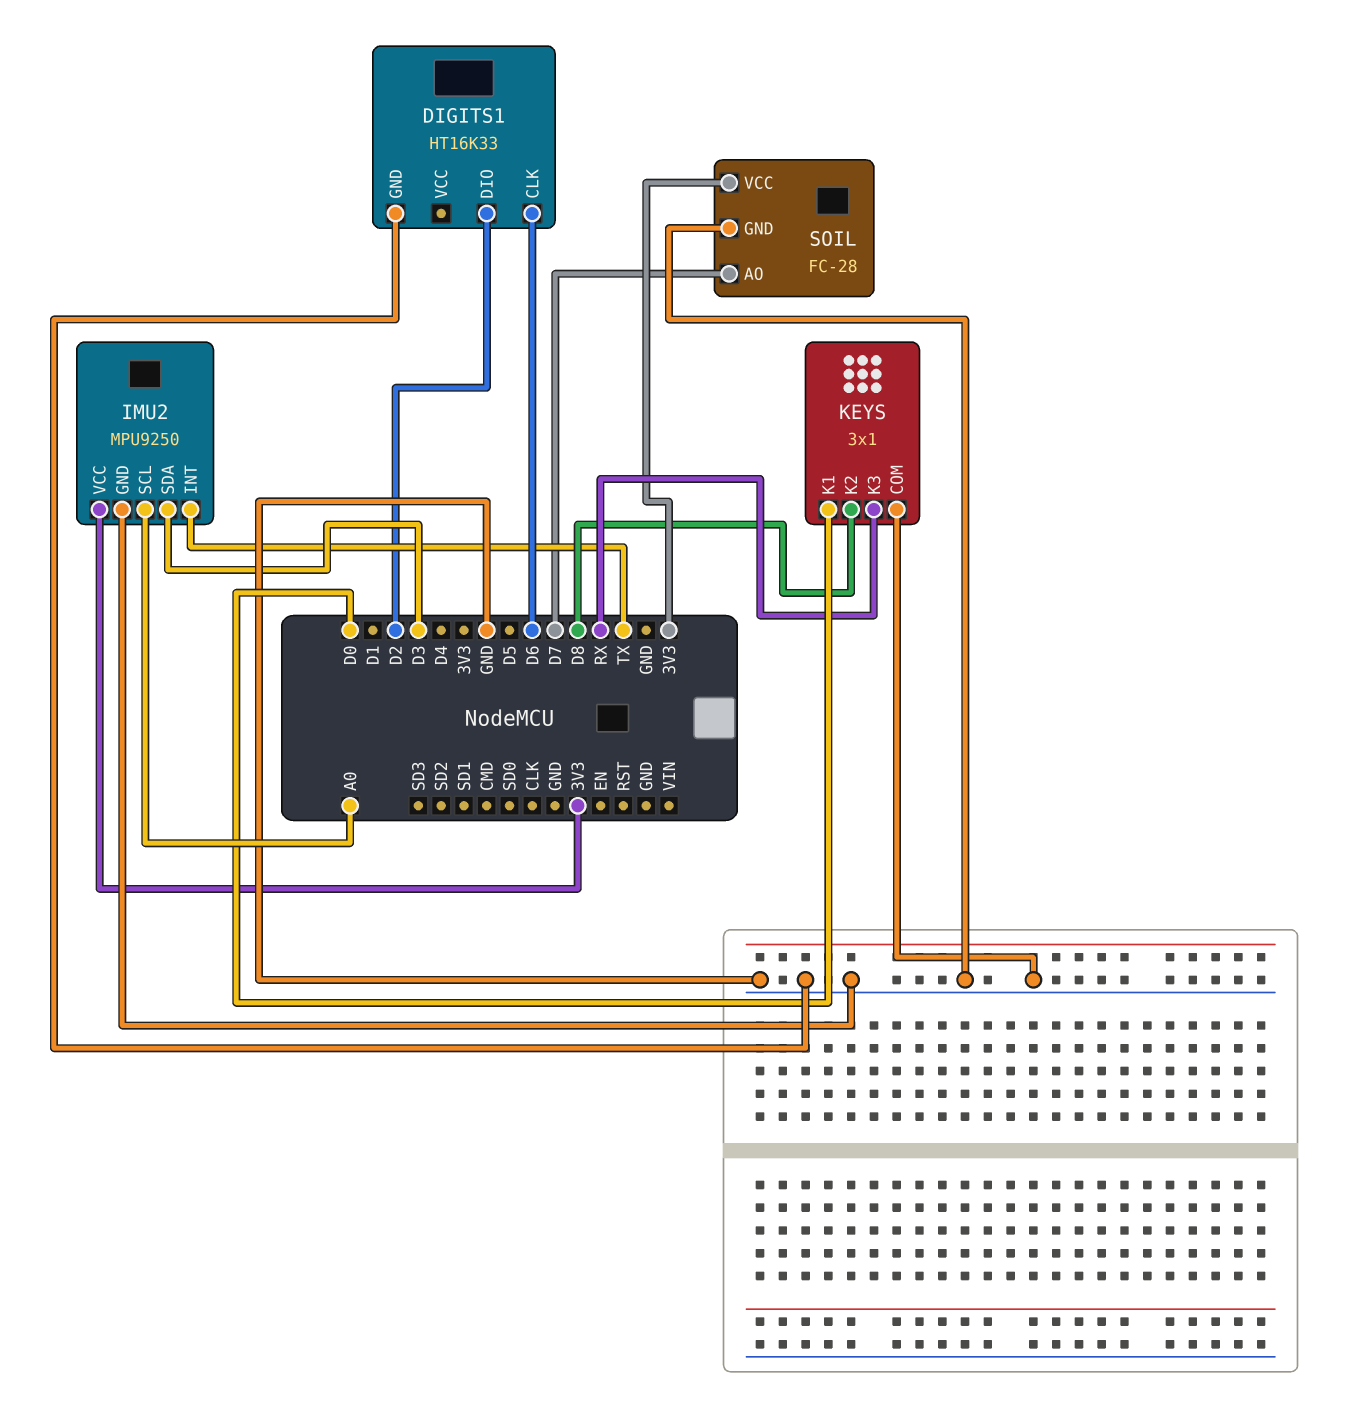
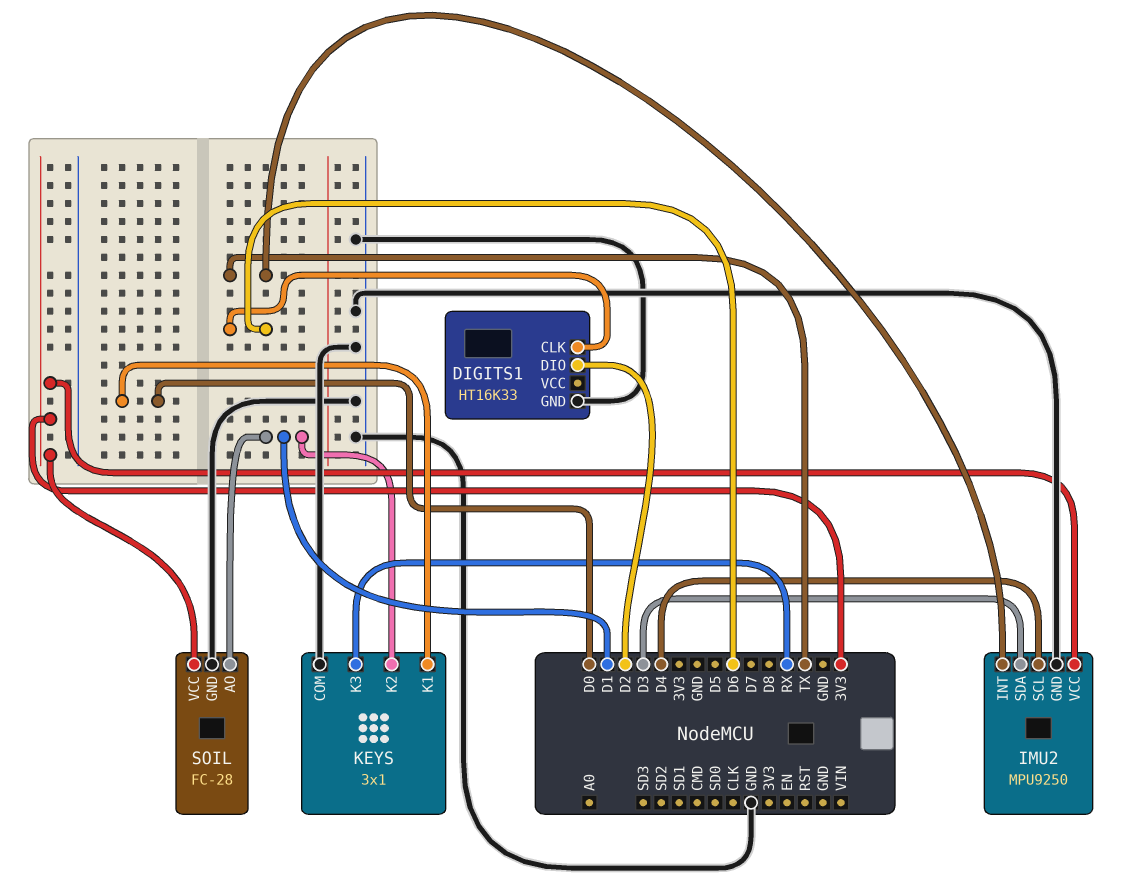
IMU2 pin SCL: A0 -> D4
KEYS pin K2: D8 -> D1
SOIL pin AO: D7 -> D1

